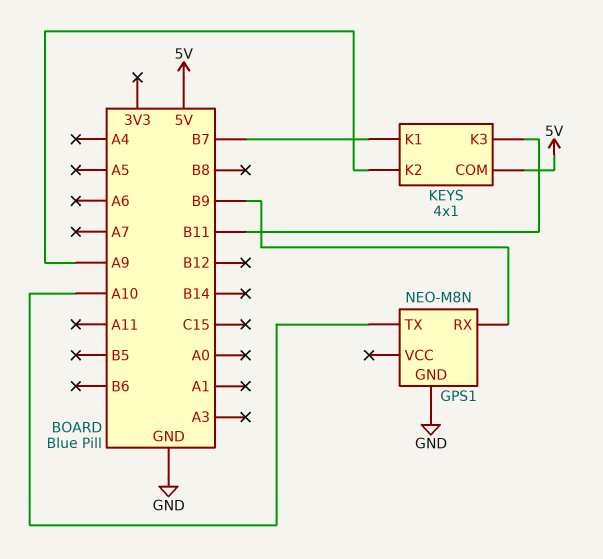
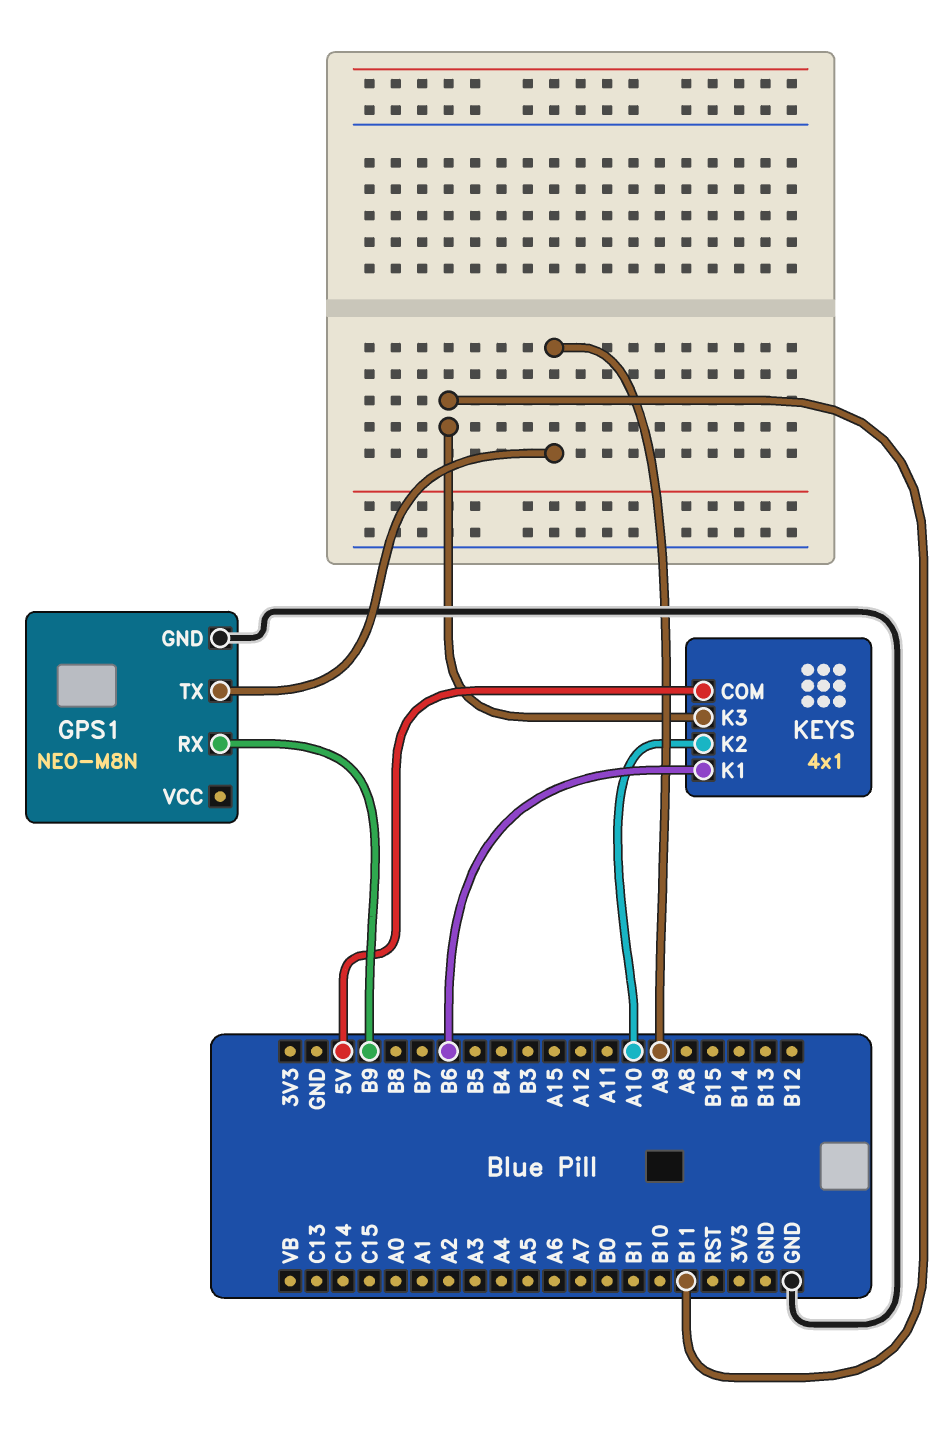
GPS1 pin TX: A10 -> A9
KEYS pin K1: B7 -> B6
KEYS pin K2: A9 -> A10

